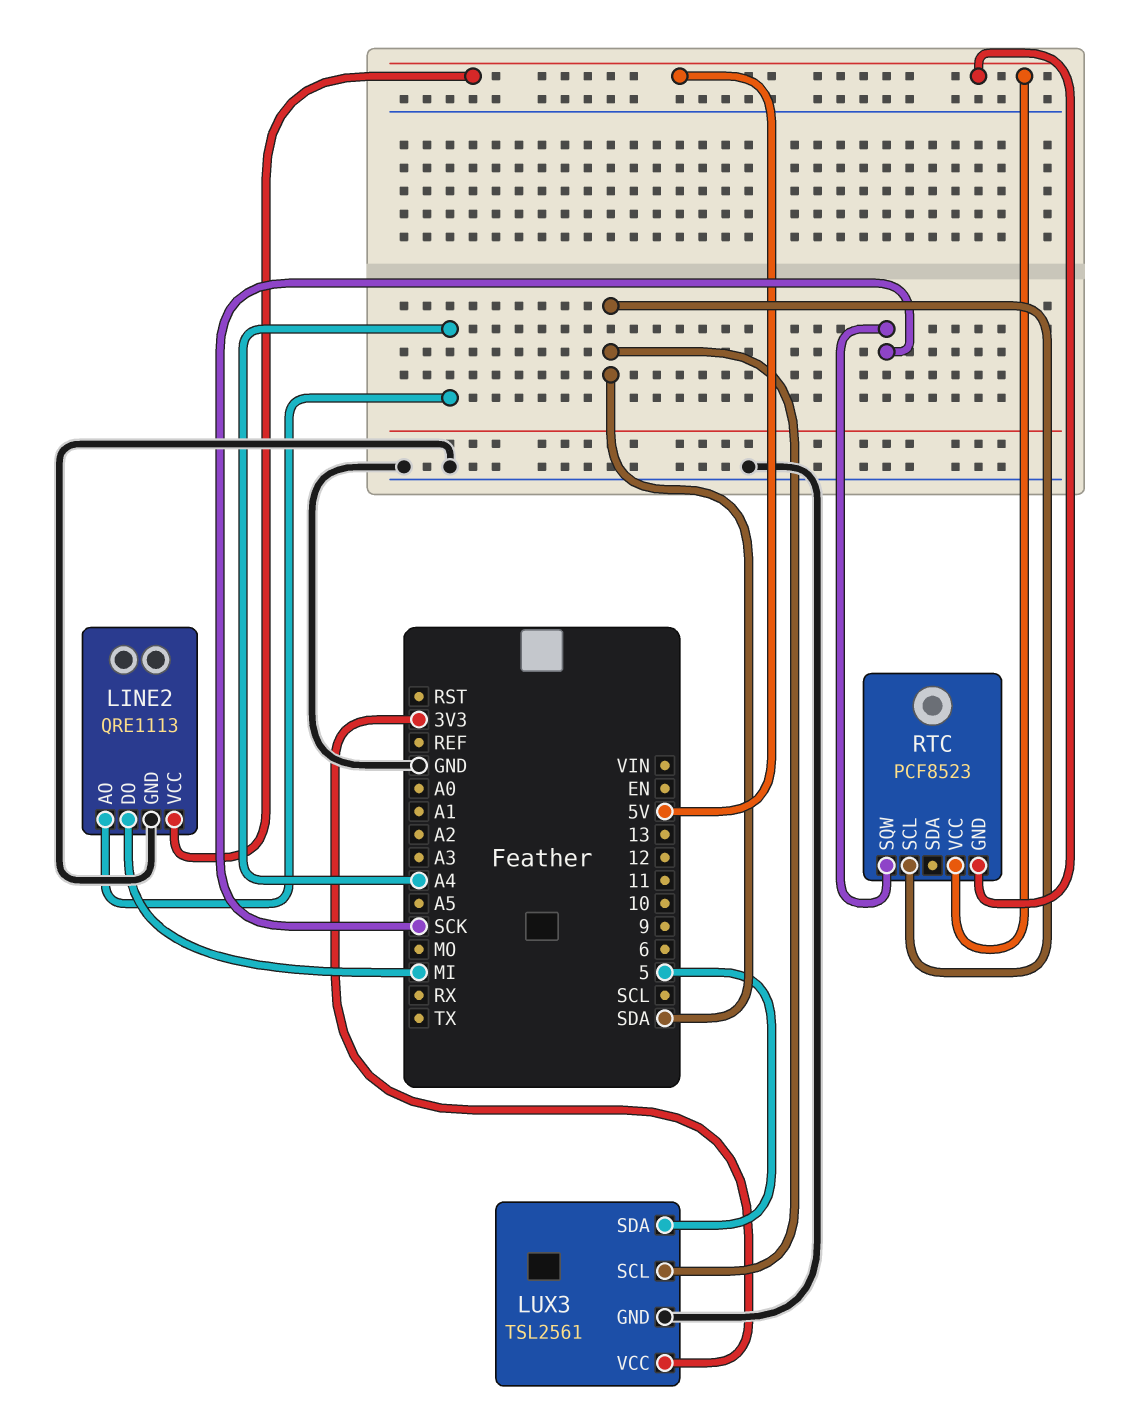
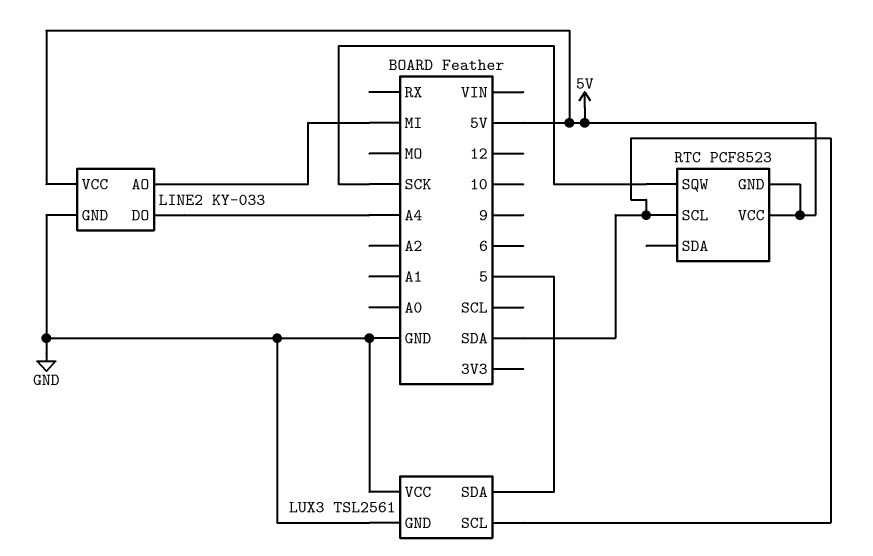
LINE2: QRE1113 -> KY-033
LINE2 pin AO: A4 -> MI
LINE2 pin DO: MI -> A4
LUX3 pin VCC: 3V3 -> GND

